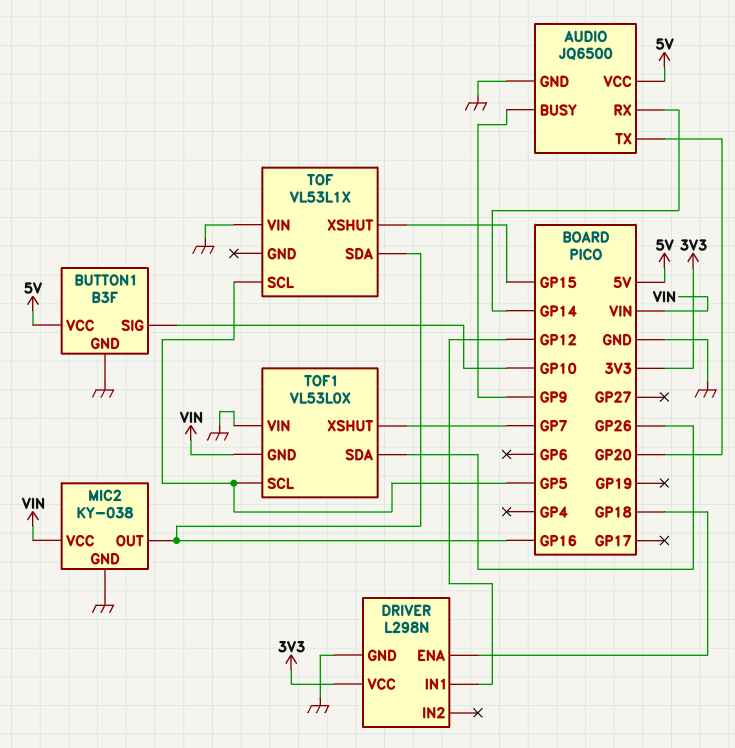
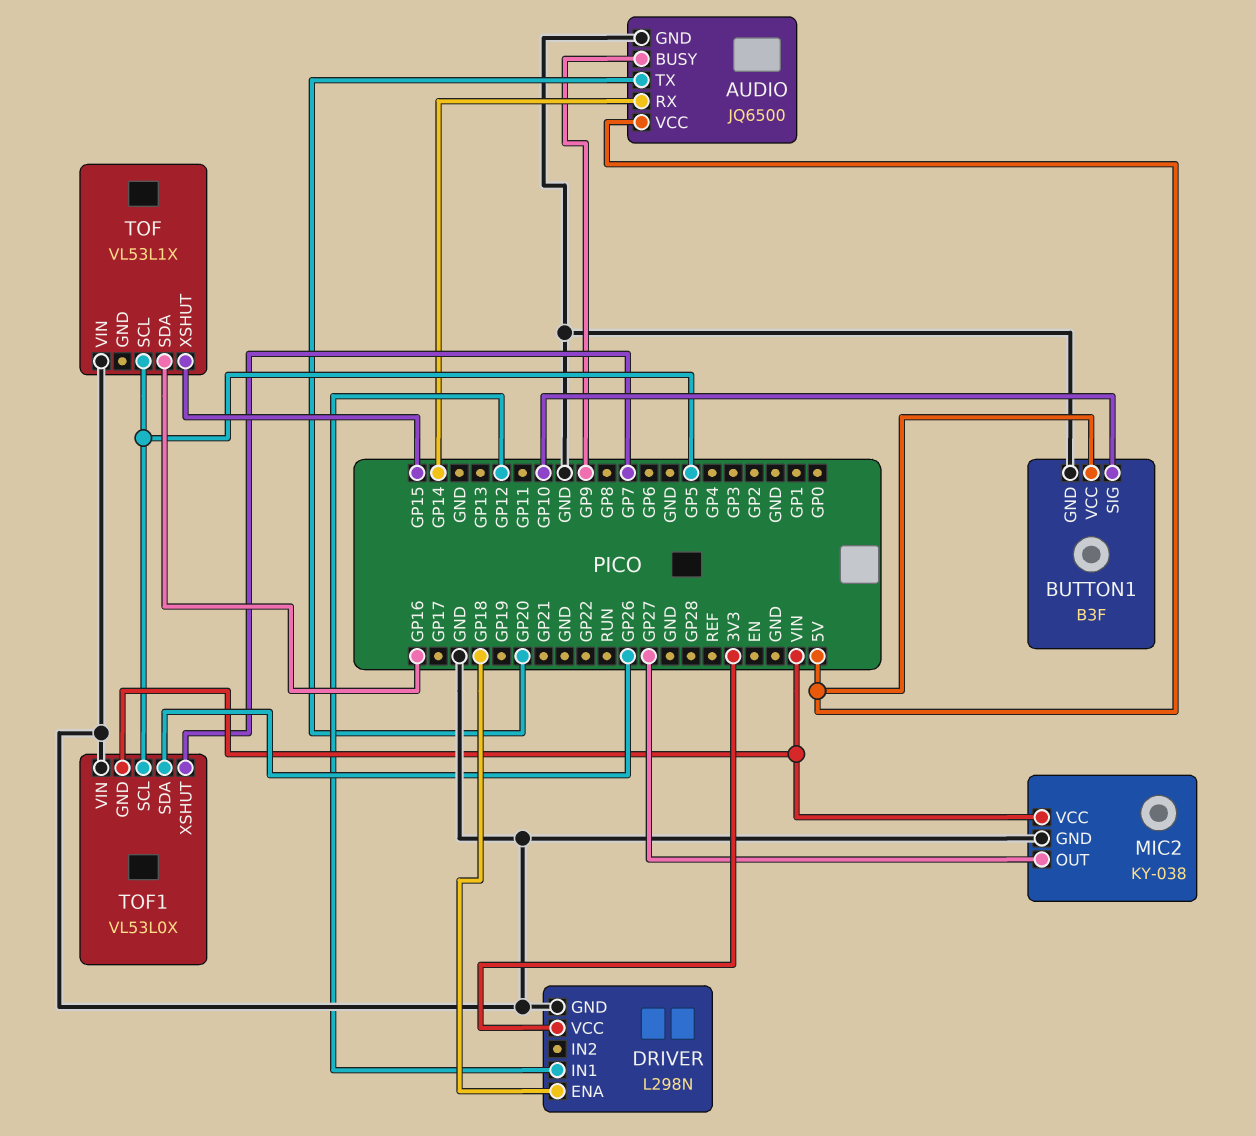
MIC2 pin OUT: GP16 -> GP27

